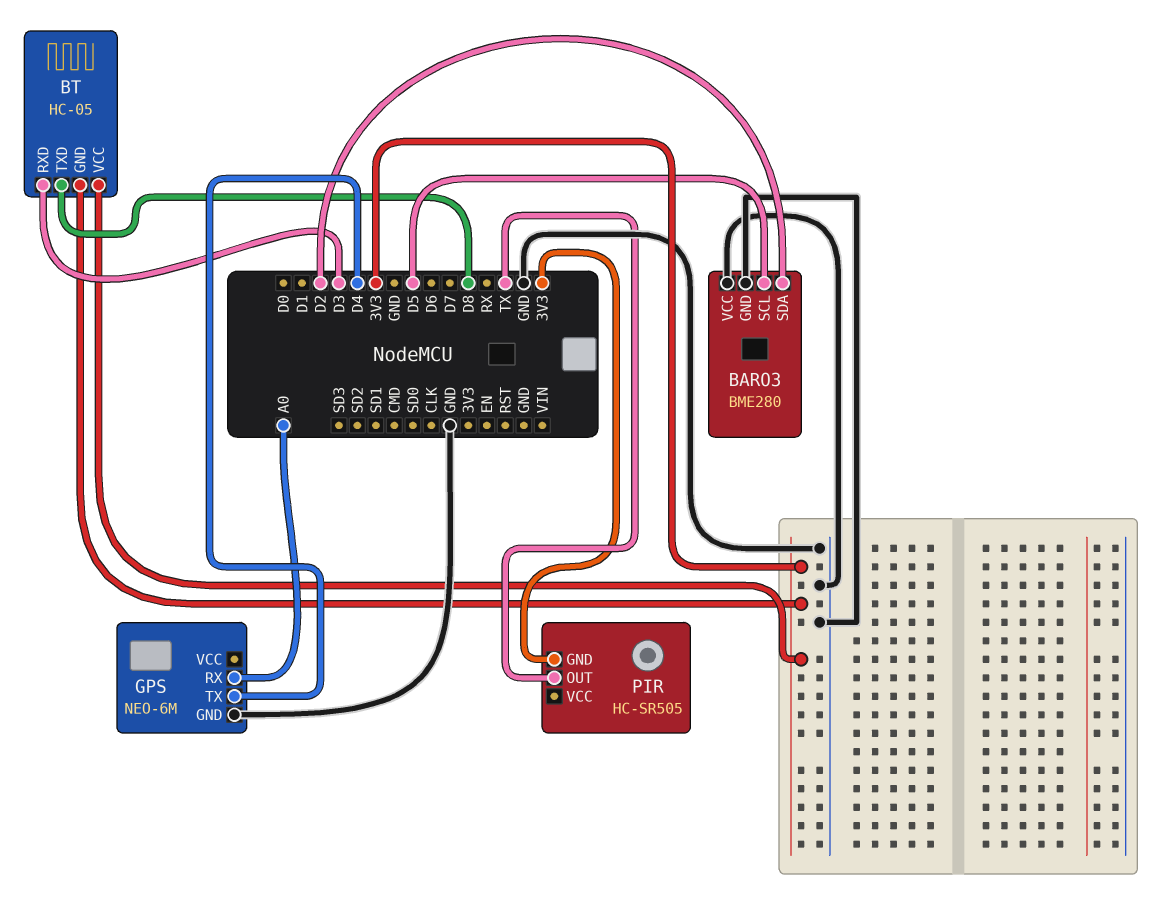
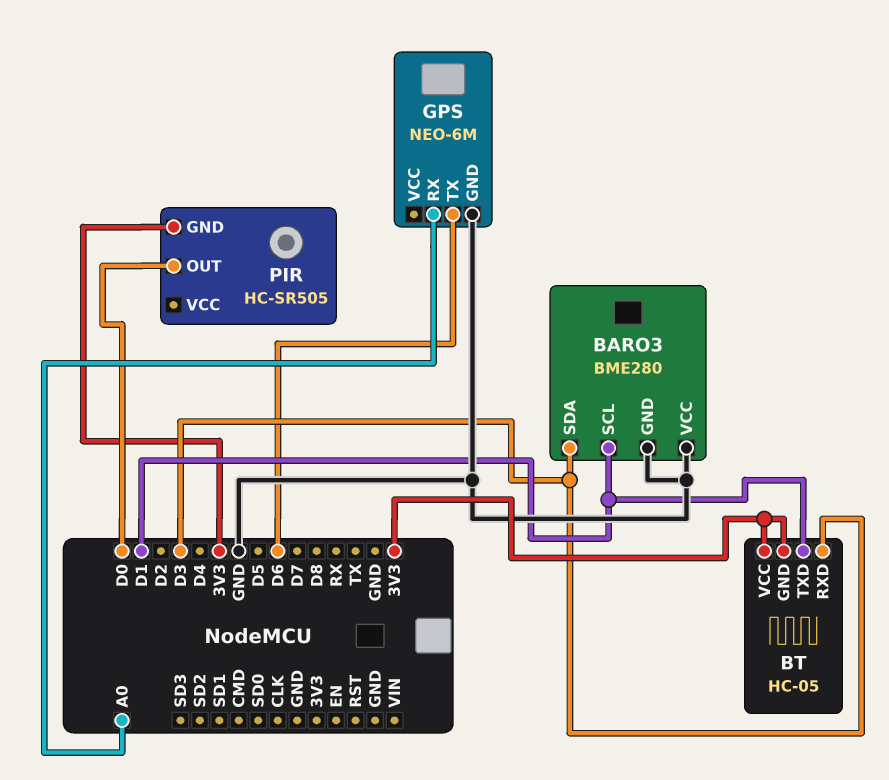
BARO3 pin SCL: D5 -> D1
BARO3 pin SDA: D2 -> D3
BT pin TXD: D8 -> D1
GPS pin TX: D4 -> D6
PIR pin OUT: TX -> D0

